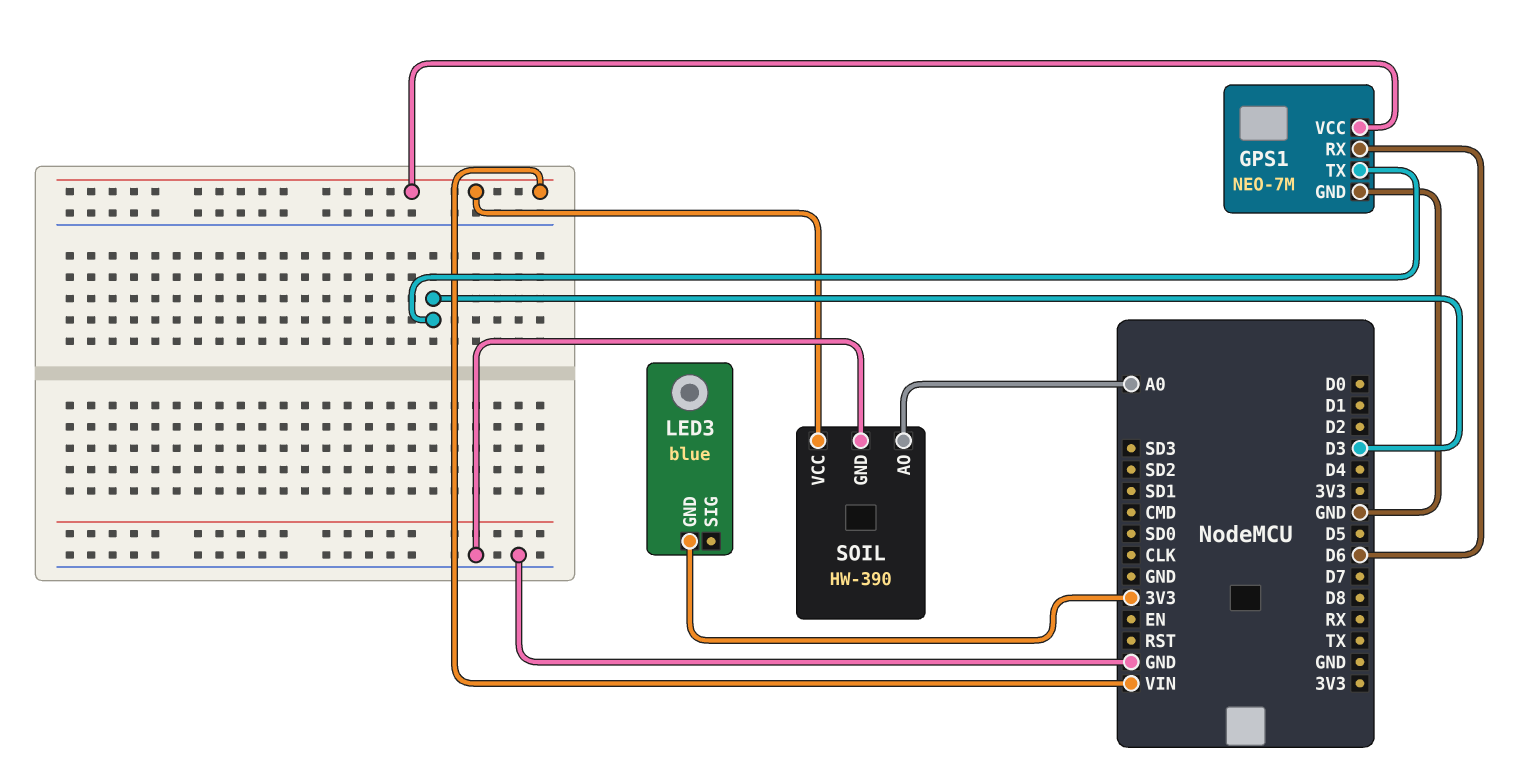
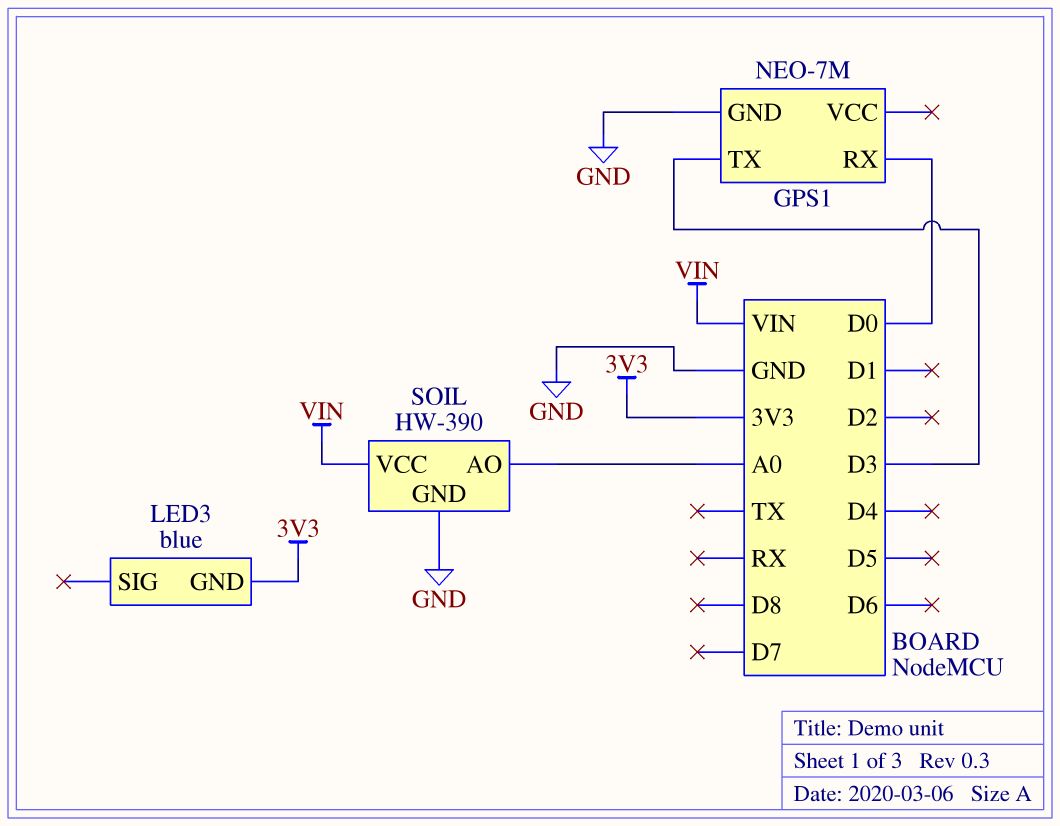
GPS1 pin RX: D6 -> D0
GPS1 pin VCC: VIN -> none

